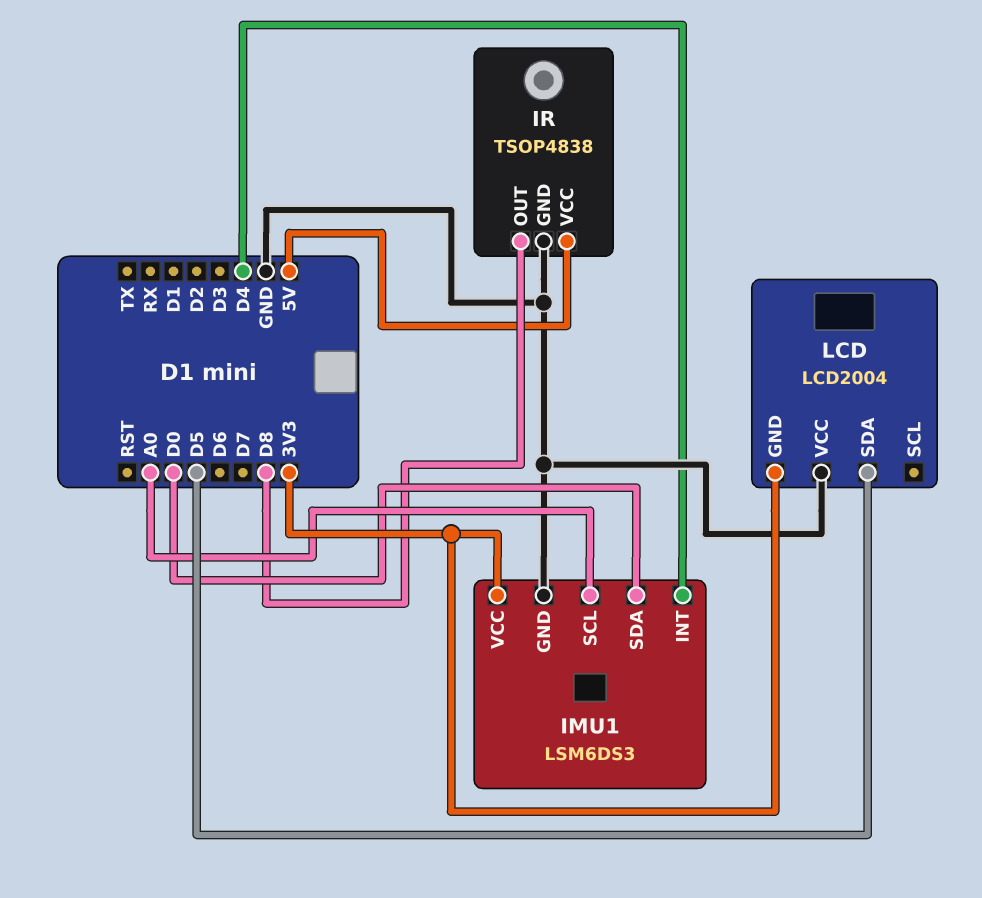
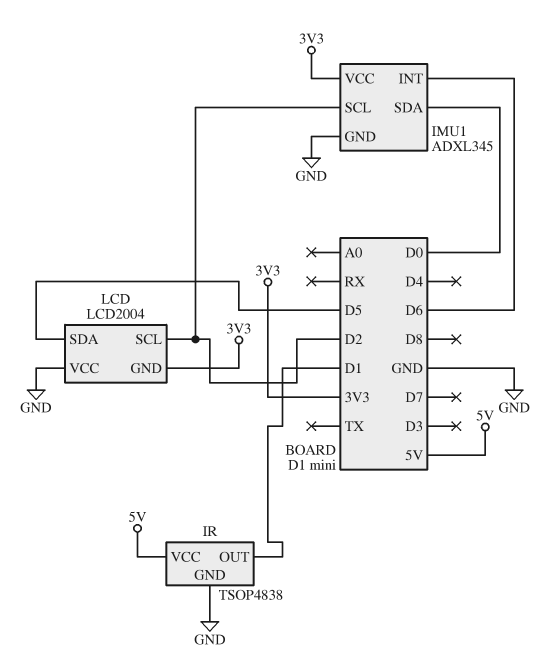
IMU1: LSM6DS3 -> ADXL345
IMU1 pin INT: D4 -> D6
IMU1 pin SCL: A0 -> D2
IR pin OUT: D8 -> D1
LCD pin SCL: none -> D2

